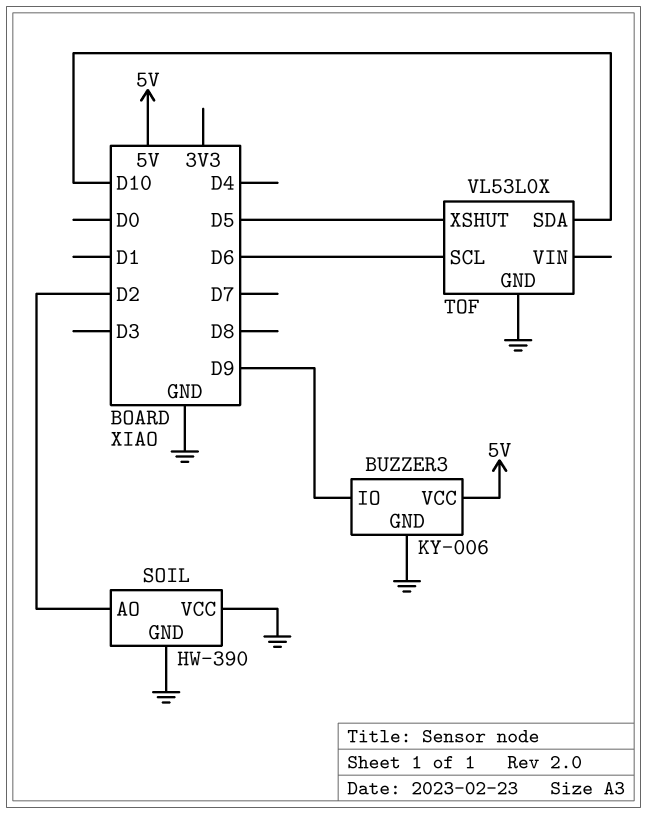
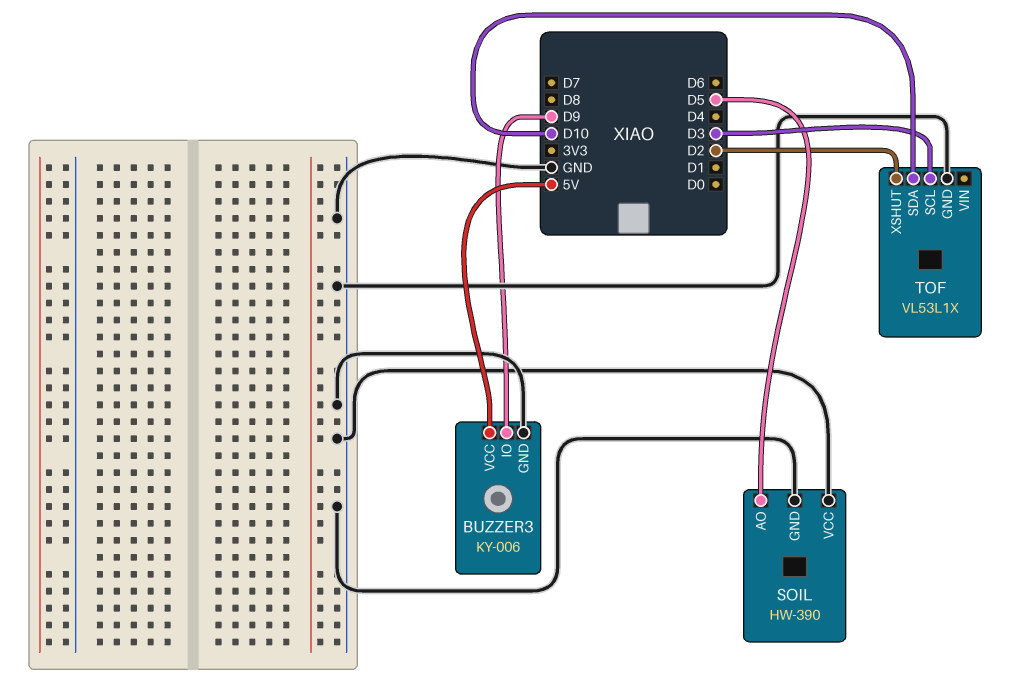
SOIL pin AO: D2 -> D5
TOF: VL53L0X -> VL53L1X
TOF pin SCL: D6 -> D3
TOF pin XSHUT: D5 -> D2

